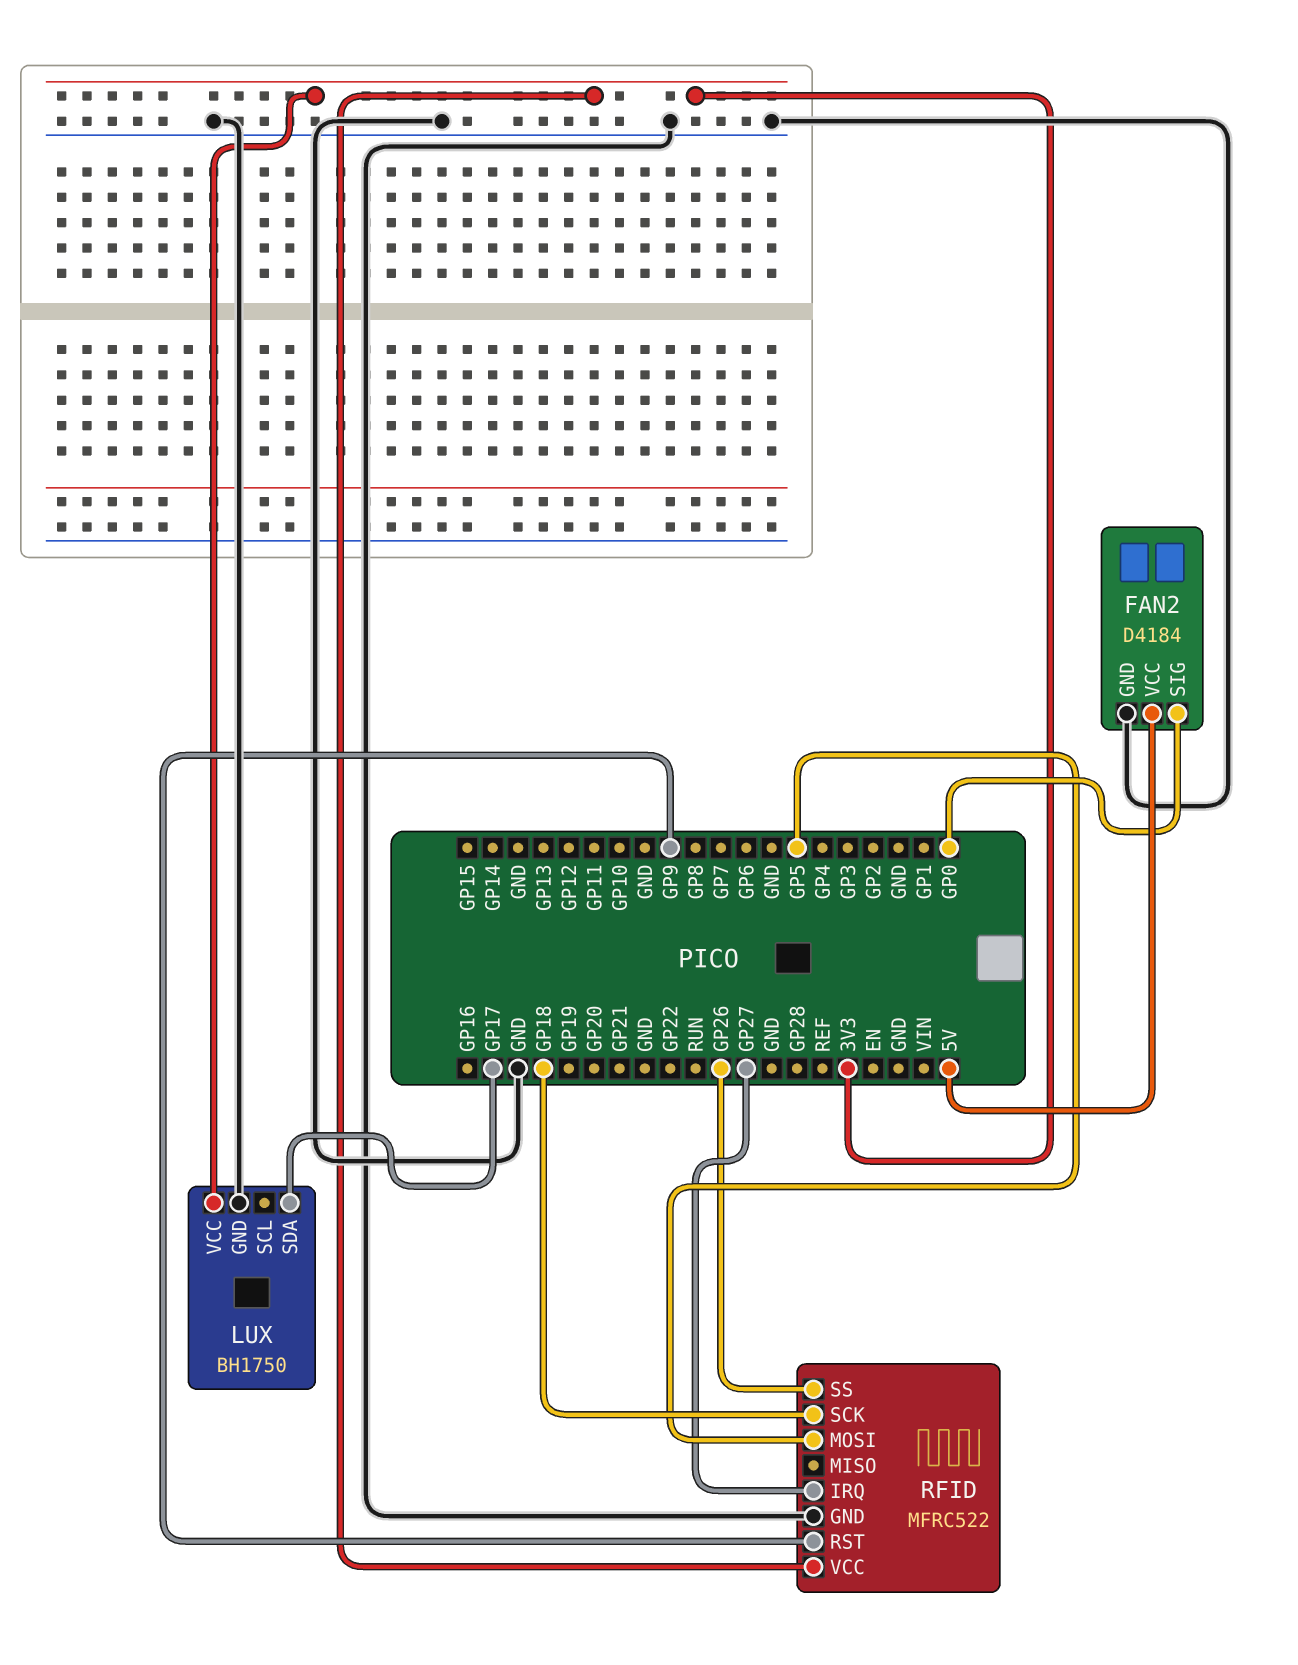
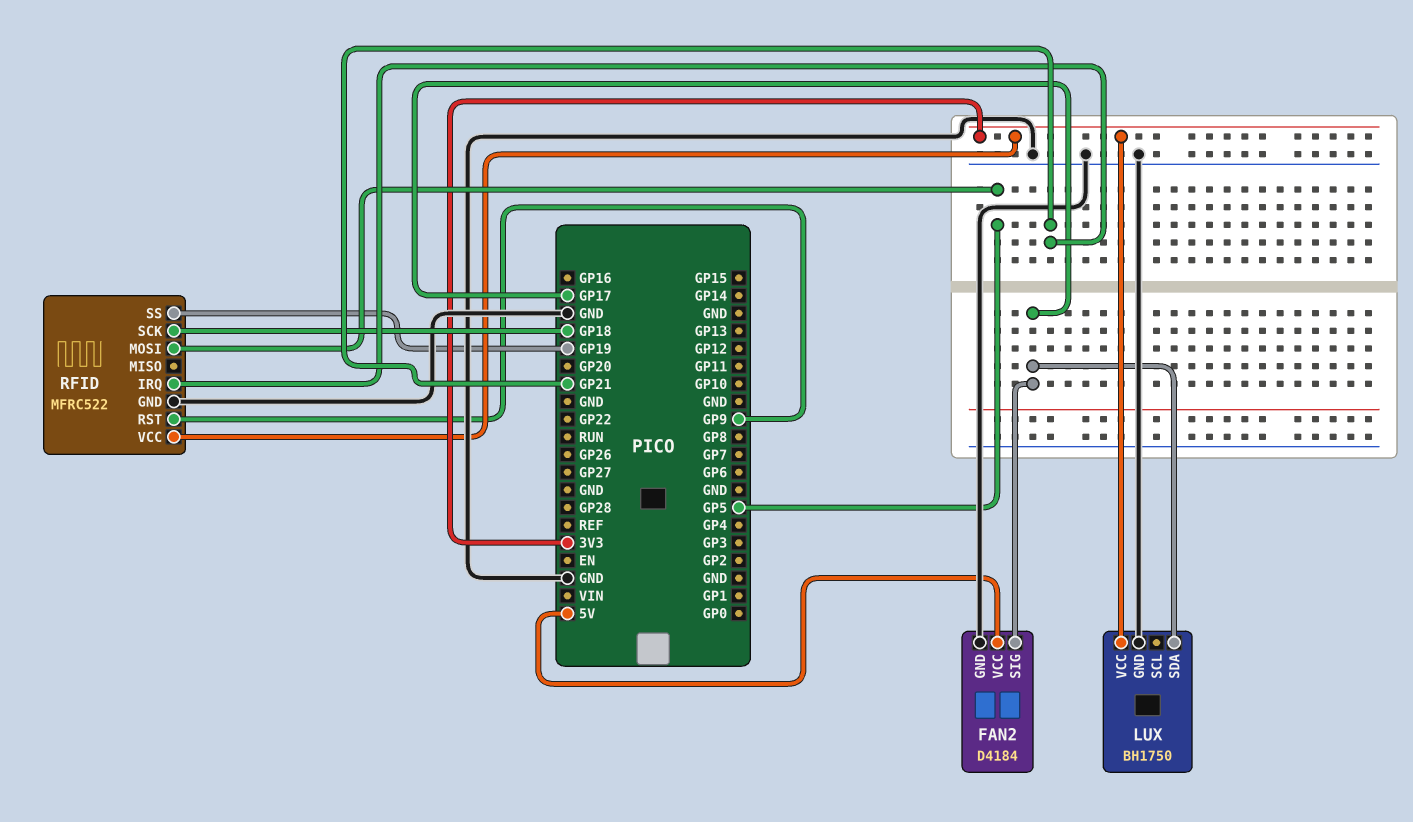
FAN2 pin SIG: GP0 -> GP17
RFID pin IRQ: GP27 -> GP21
RFID pin SS: GP26 -> GP19

